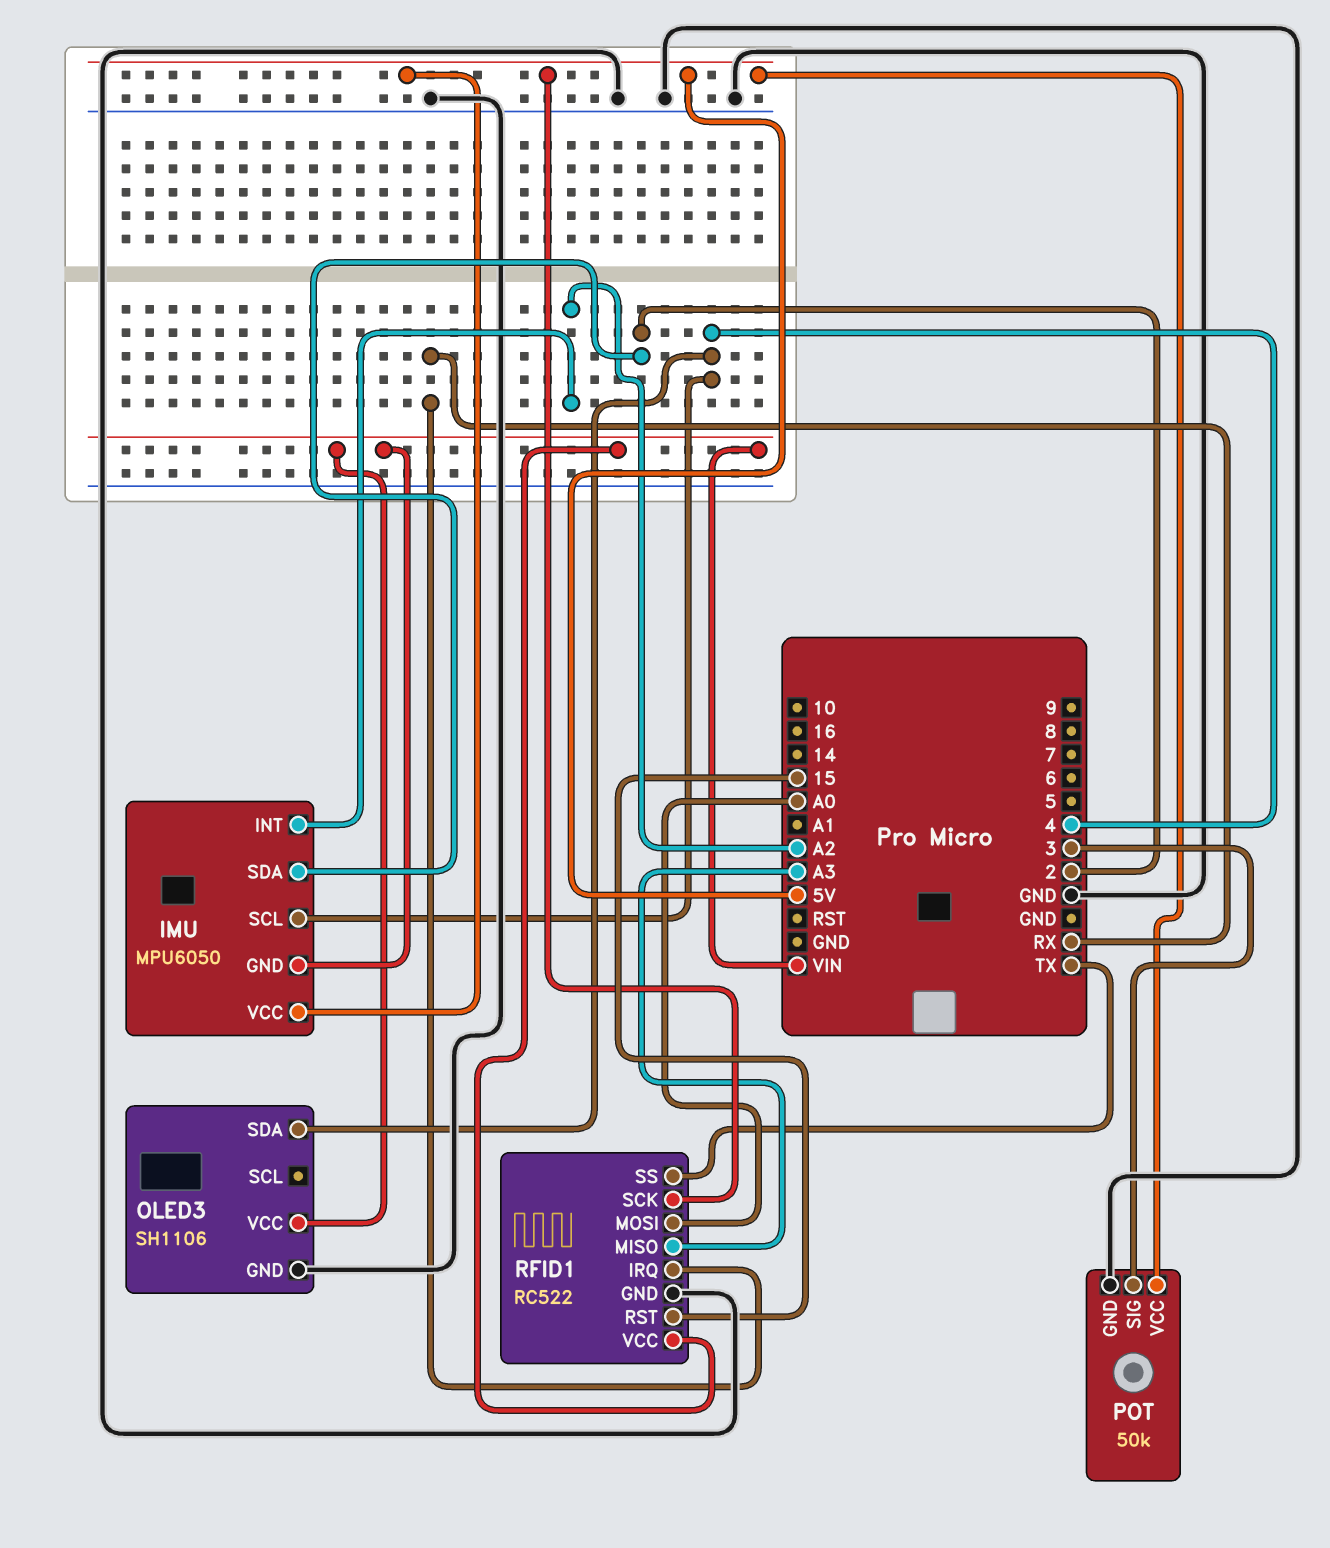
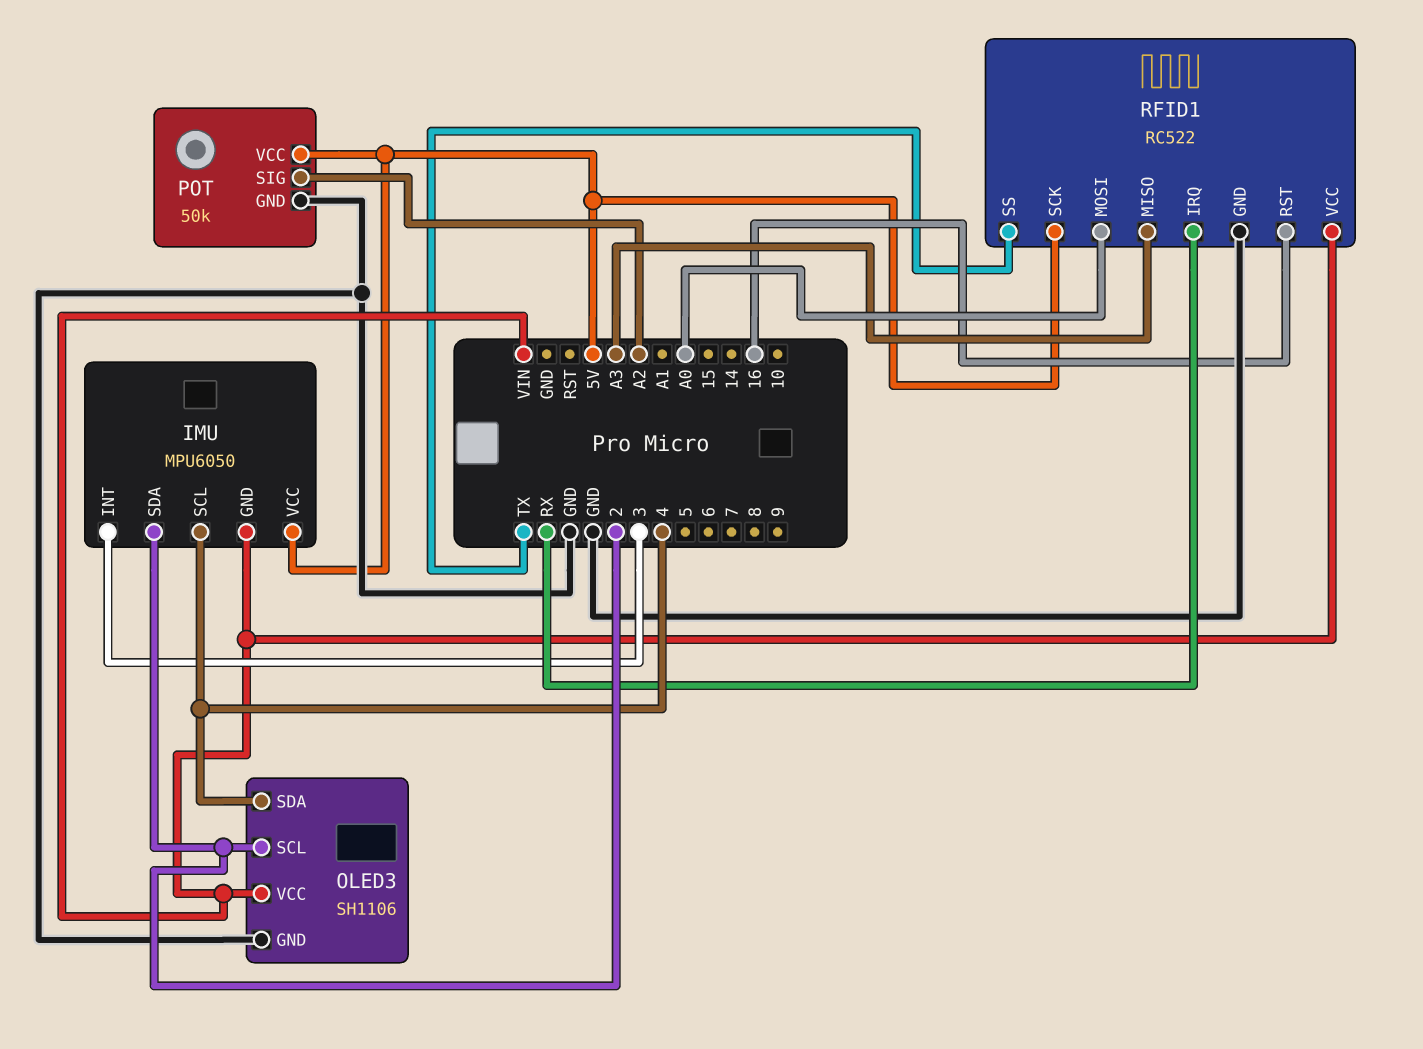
IMU pin INT: A2 -> 3
OLED3 pin SCL: none -> 2
POT pin SIG: 3 -> A2
RFID1 pin RST: 15 -> 16

